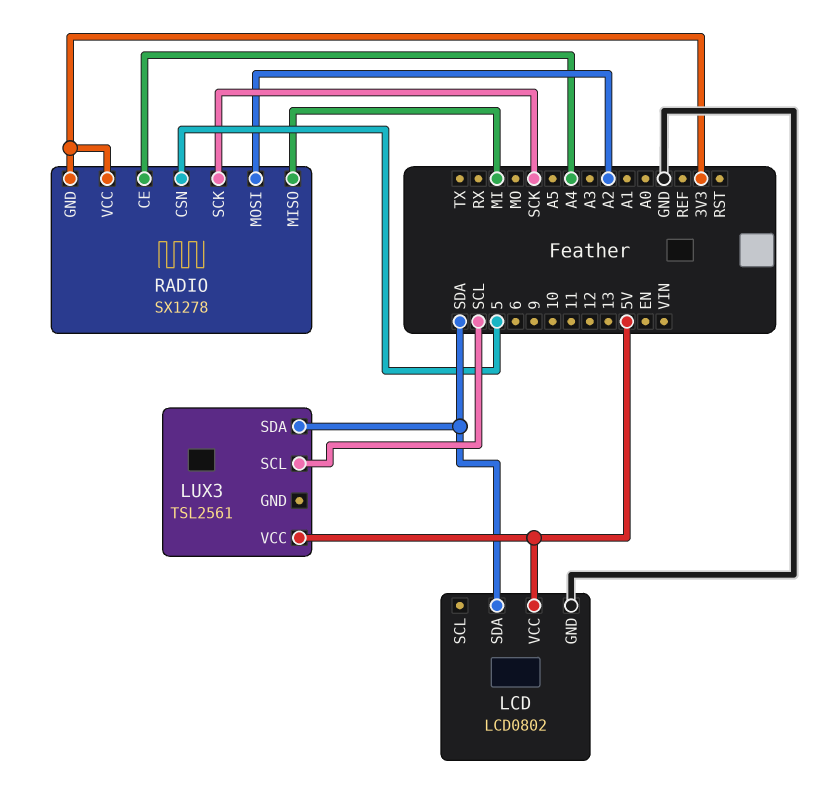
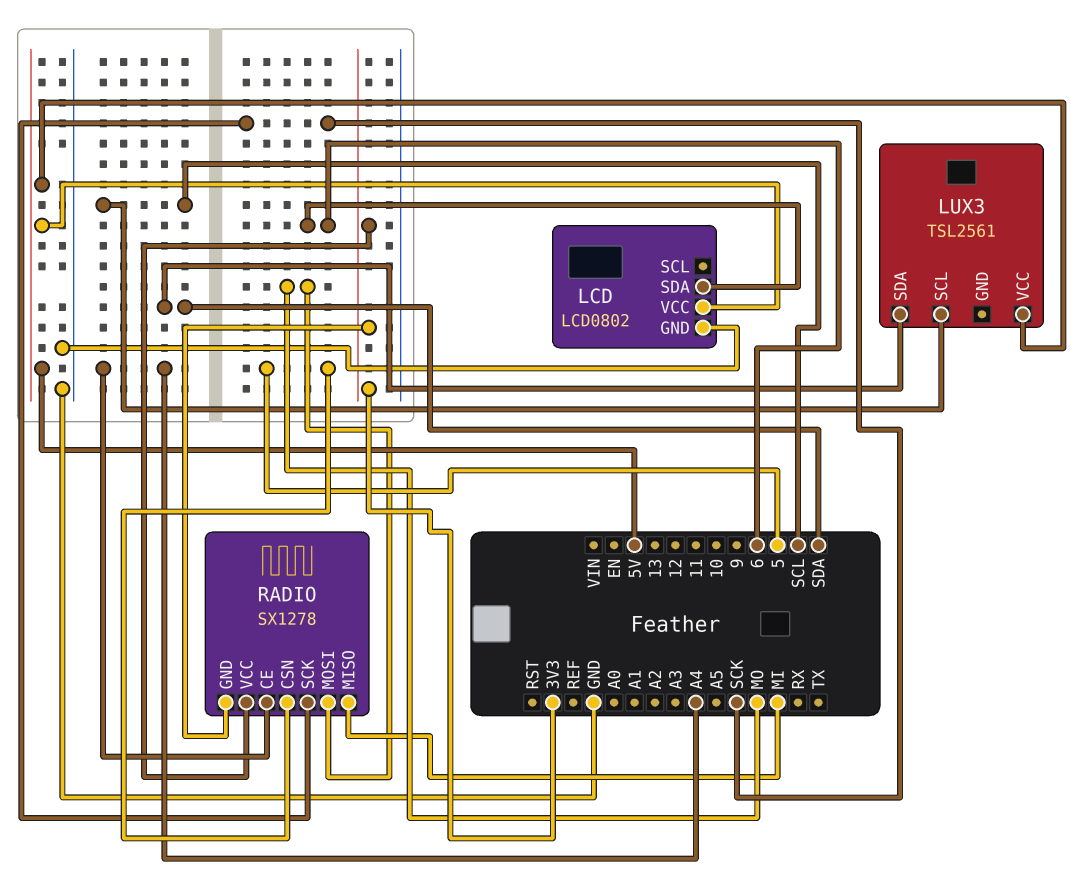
LCD pin SDA: SDA -> 6
RADIO pin MOSI: A2 -> MO

